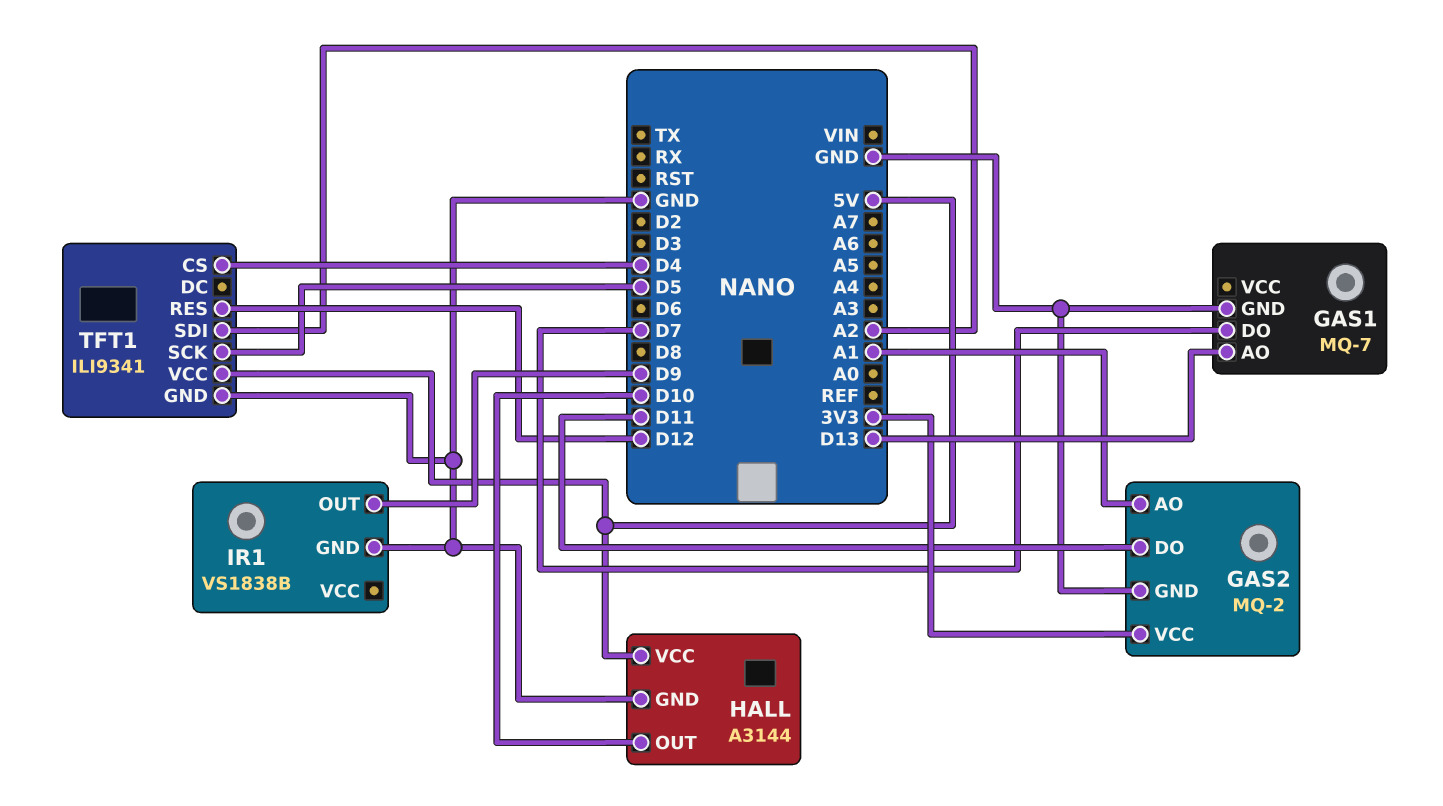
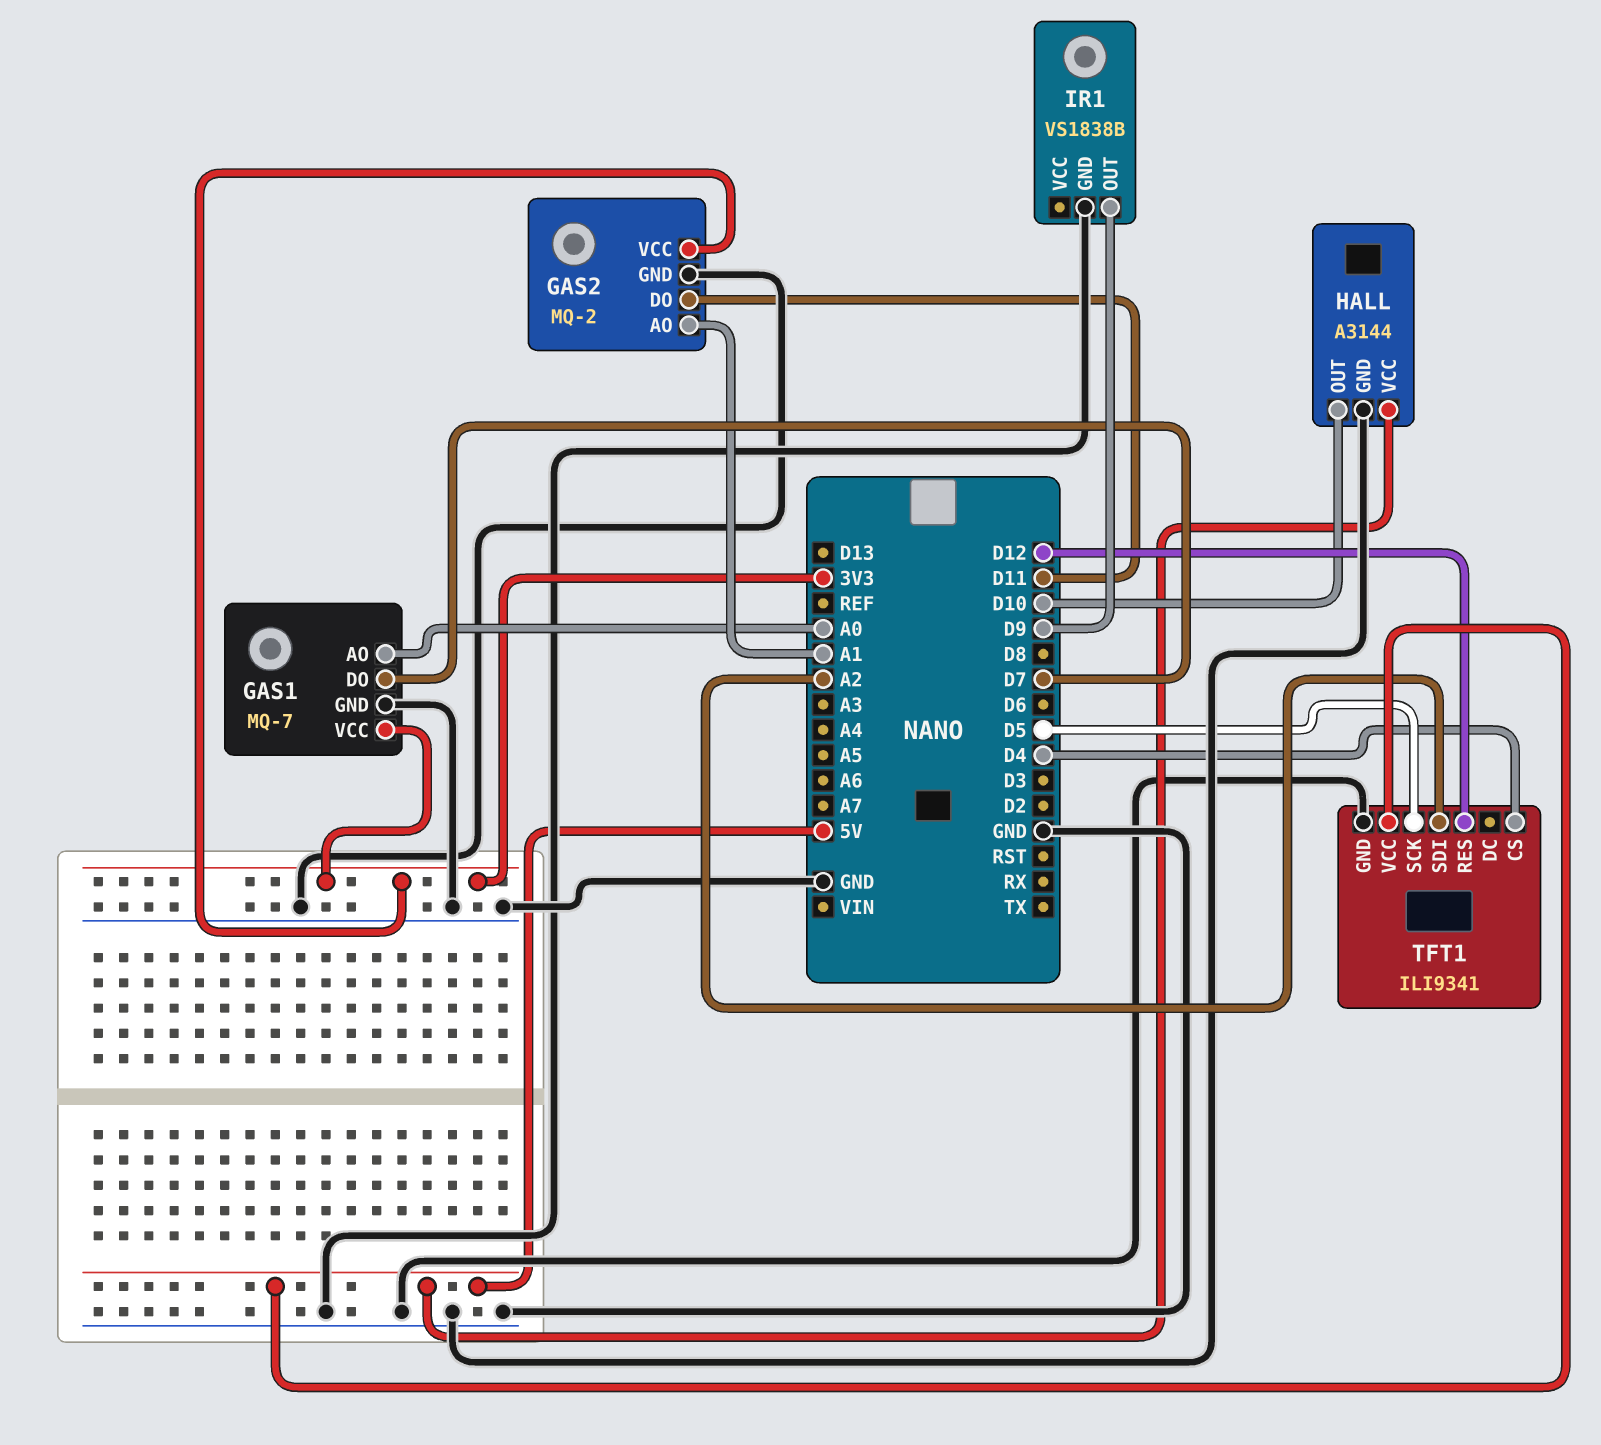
GAS1 pin AO: D13 -> A0
GAS1 pin VCC: none -> 3V3

